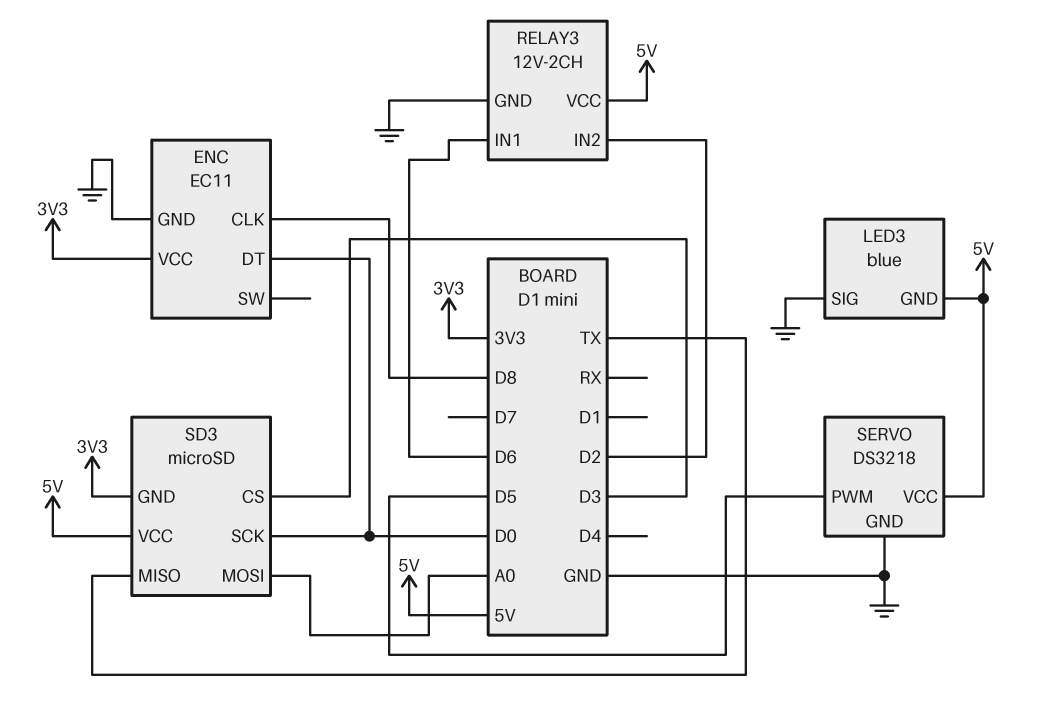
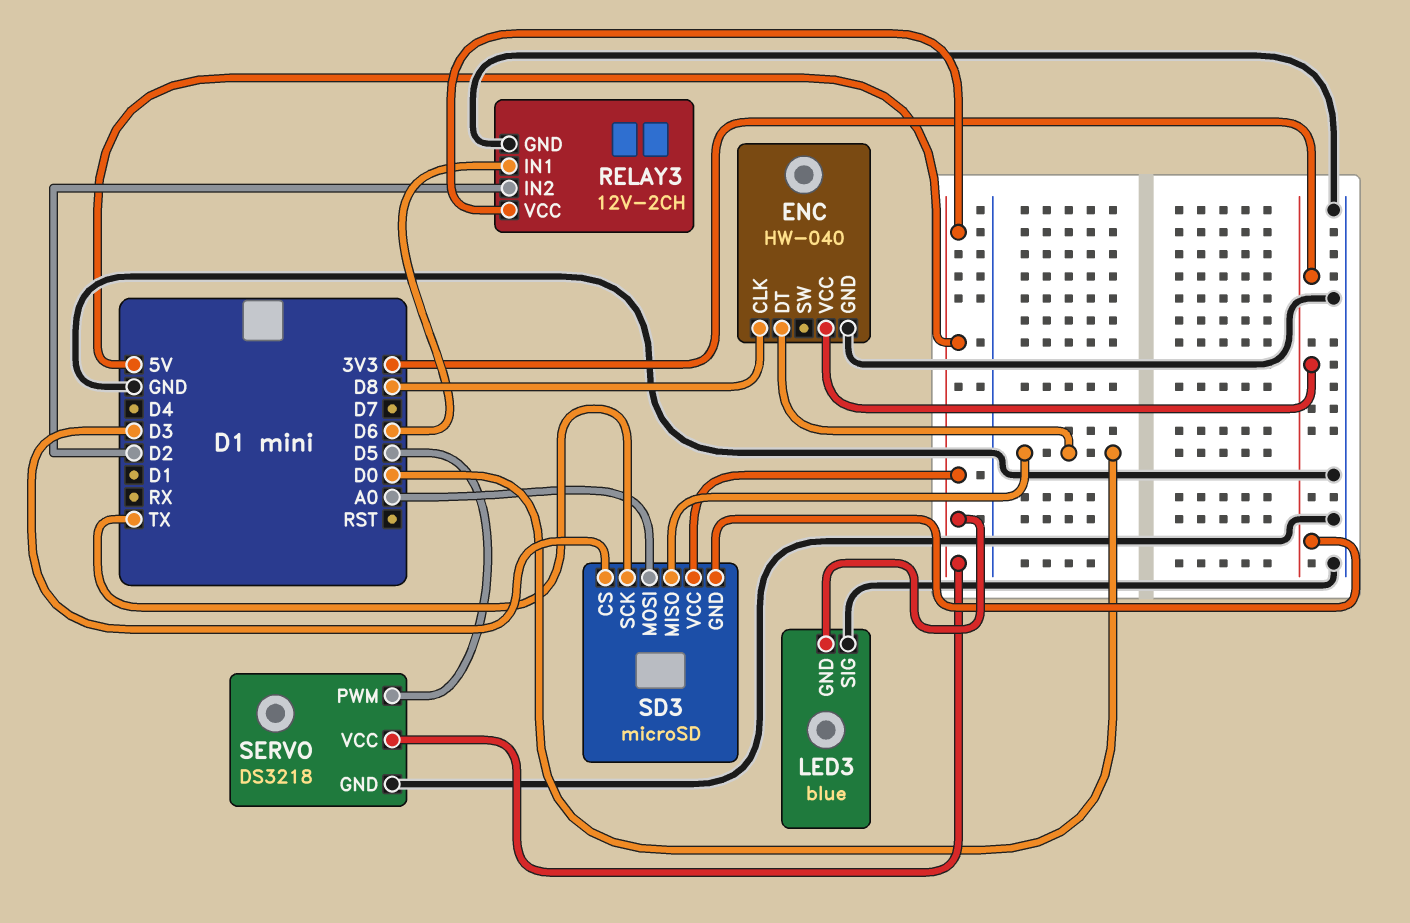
ENC: EC11 -> HW-040
SD3 pin MISO: TX -> D0
SD3 pin SCK: D0 -> TX

